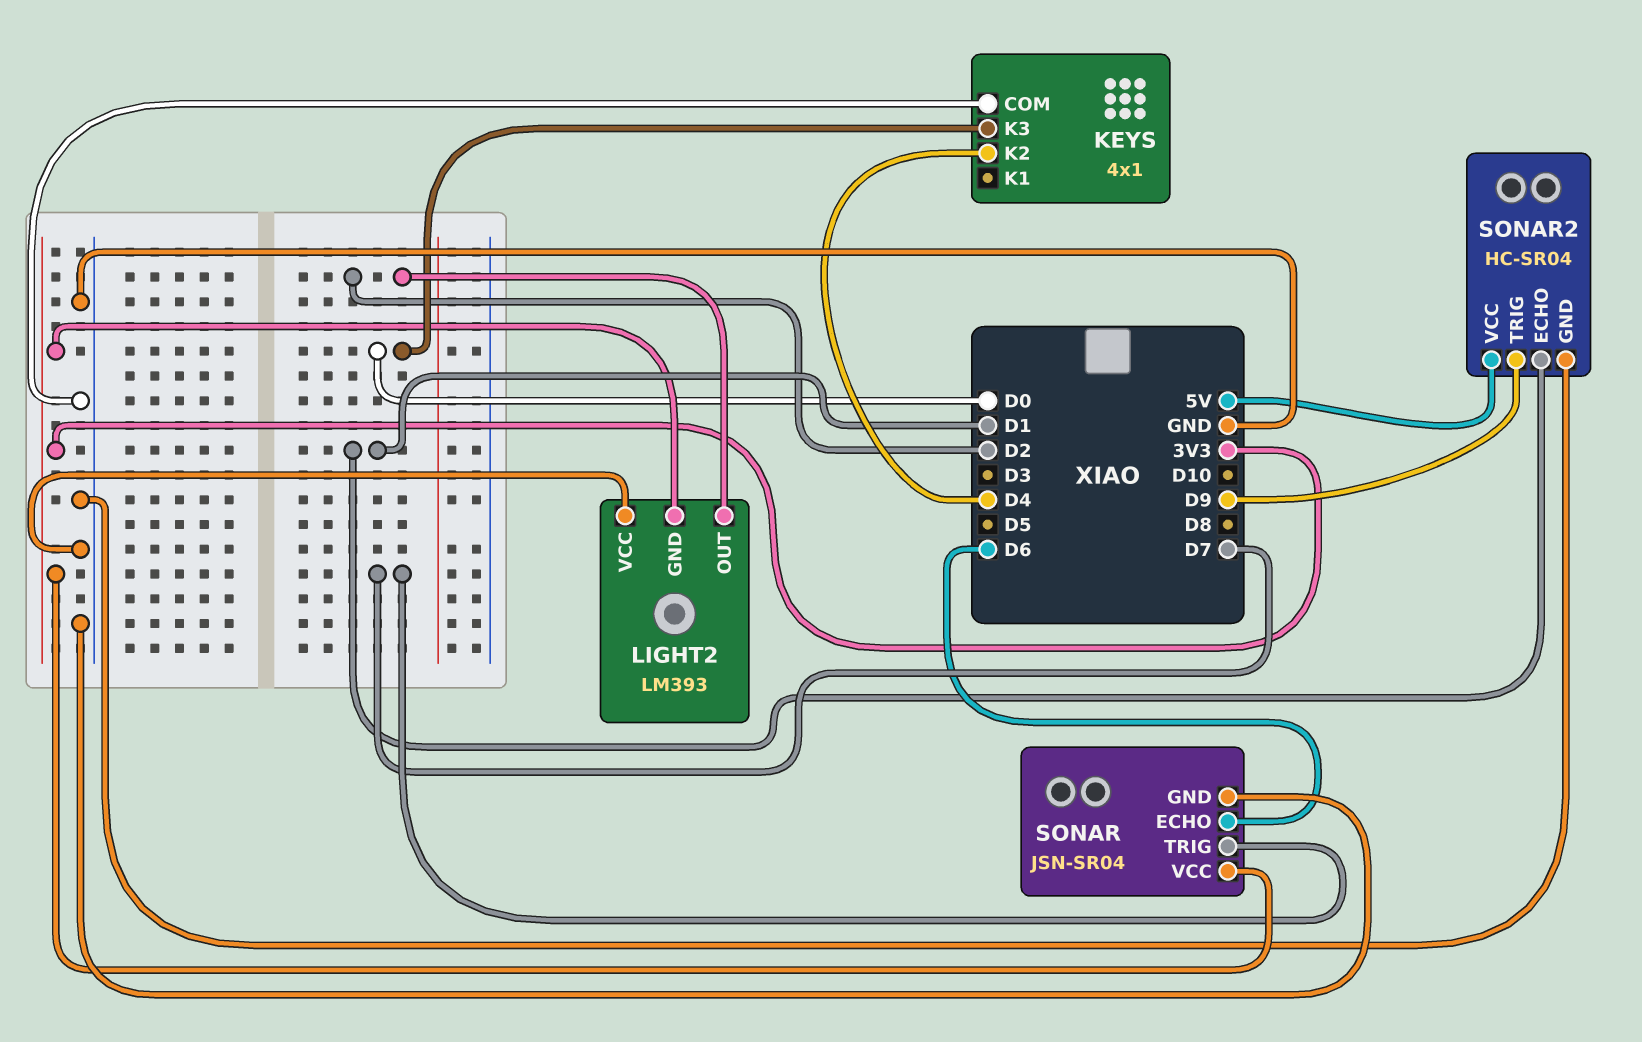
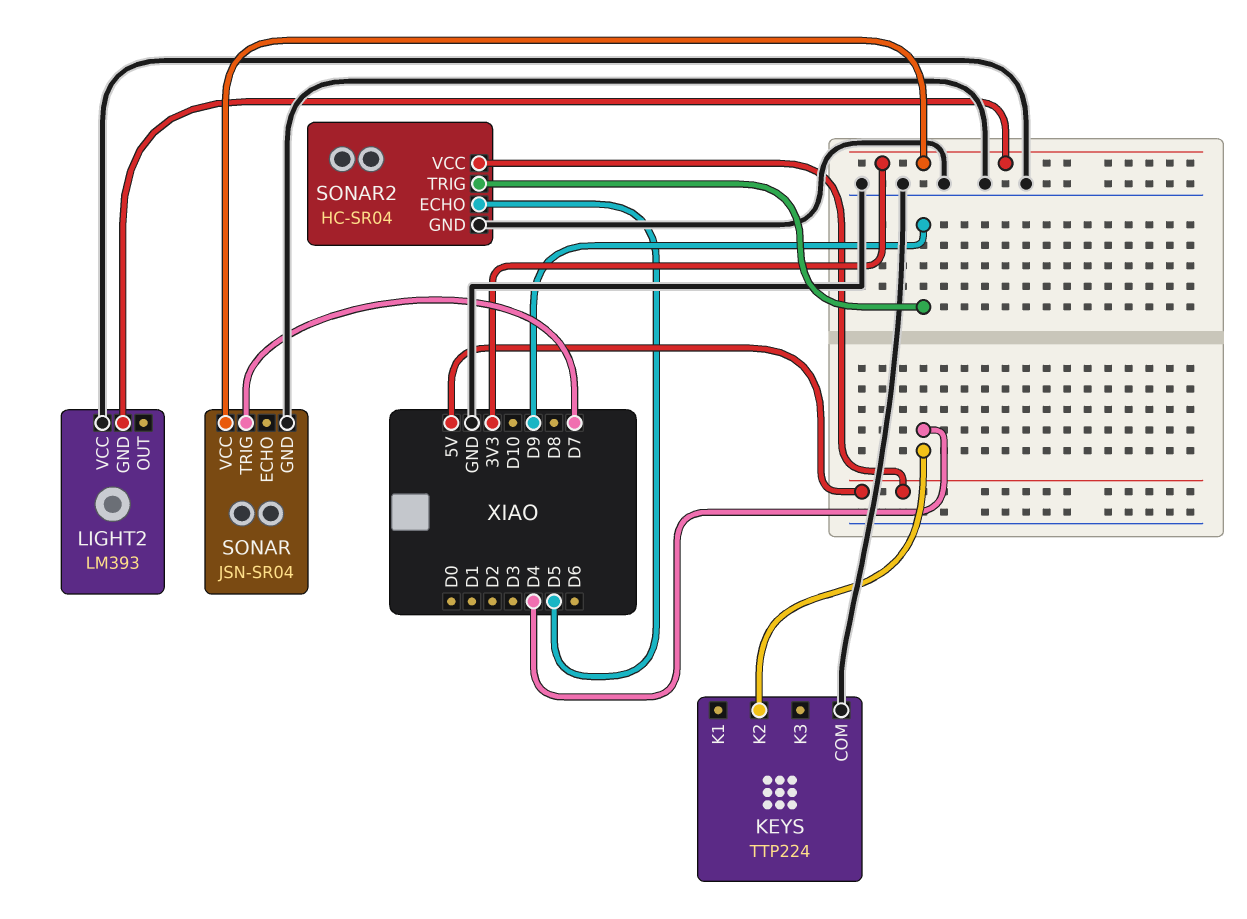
KEYS: 4x1 -> TTP224
KEYS pin K3: D0 -> none
LIGHT2 pin OUT: D2 -> none
SONAR pin ECHO: D6 -> none
SONAR2 pin ECHO: D1 -> D5

